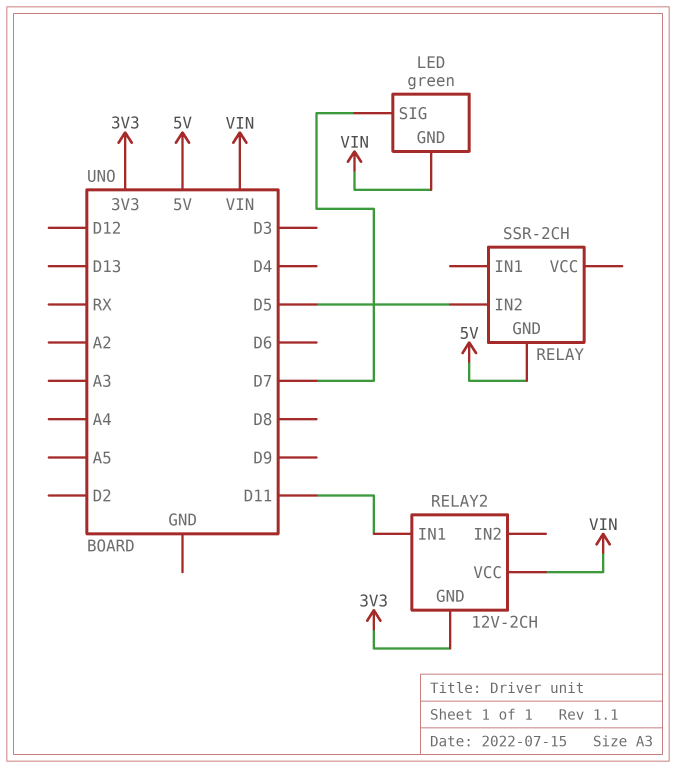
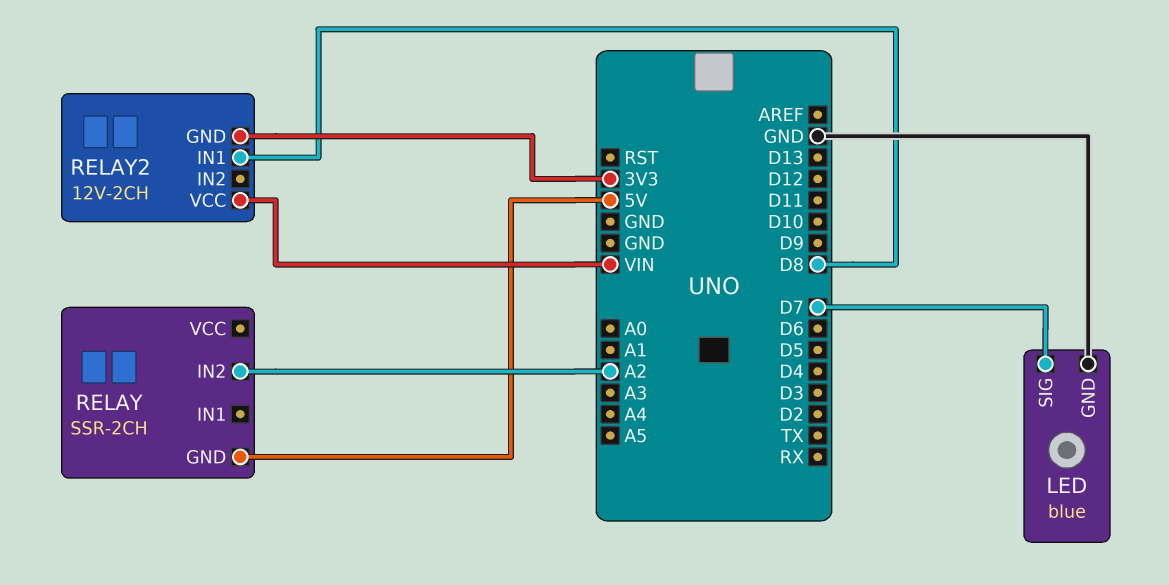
LED: green -> blue
LED pin GND: VIN -> GND
RELAY pin IN2: D5 -> A2
RELAY2 pin IN1: D11 -> D8

